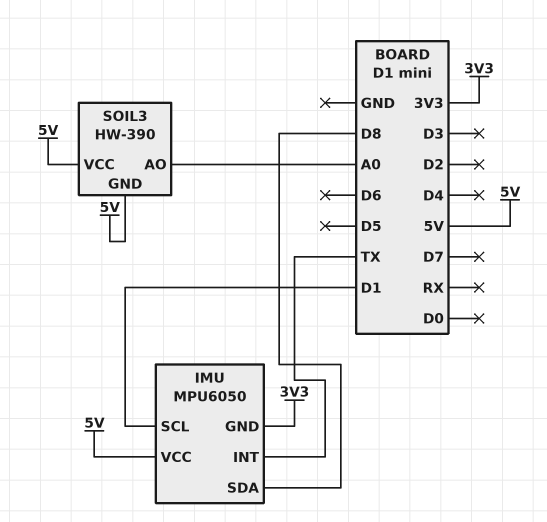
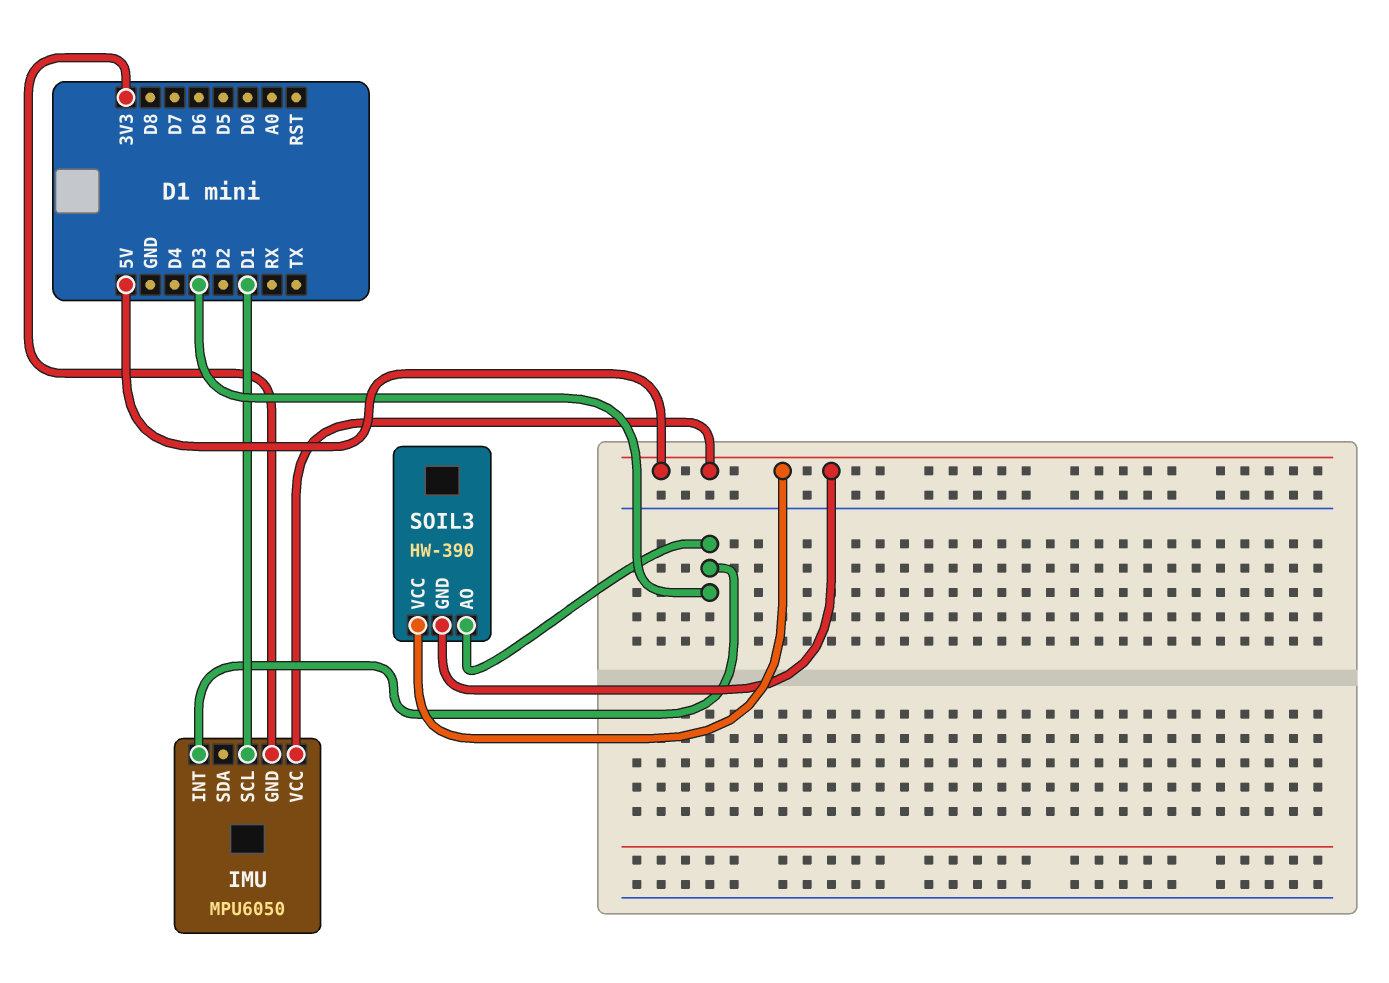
IMU pin INT: TX -> D3
IMU pin SDA: D8 -> none
SOIL3 pin AO: A0 -> D3

